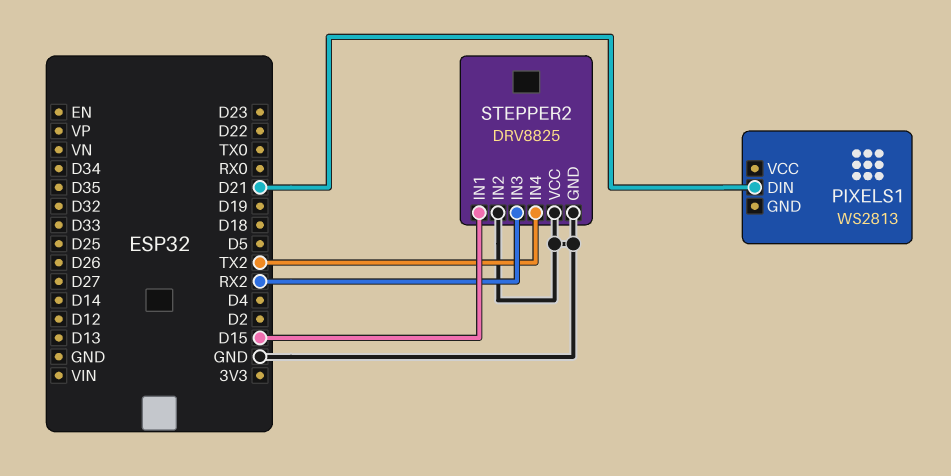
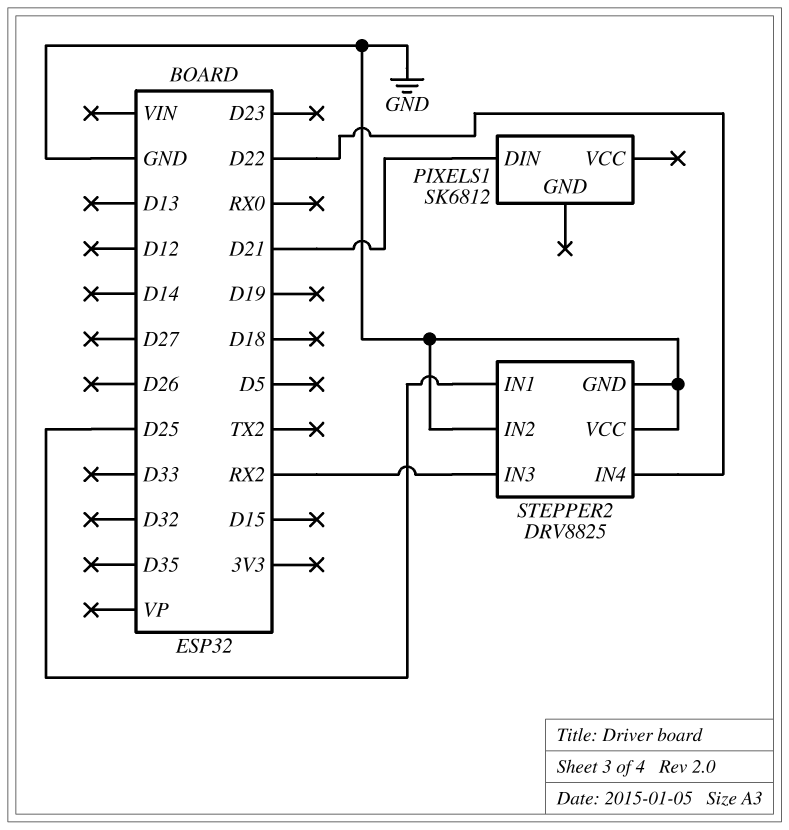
PIXELS1: WS2813 -> SK6812
STEPPER2 pin IN1: D15 -> D25
STEPPER2 pin IN4: TX2 -> D22

